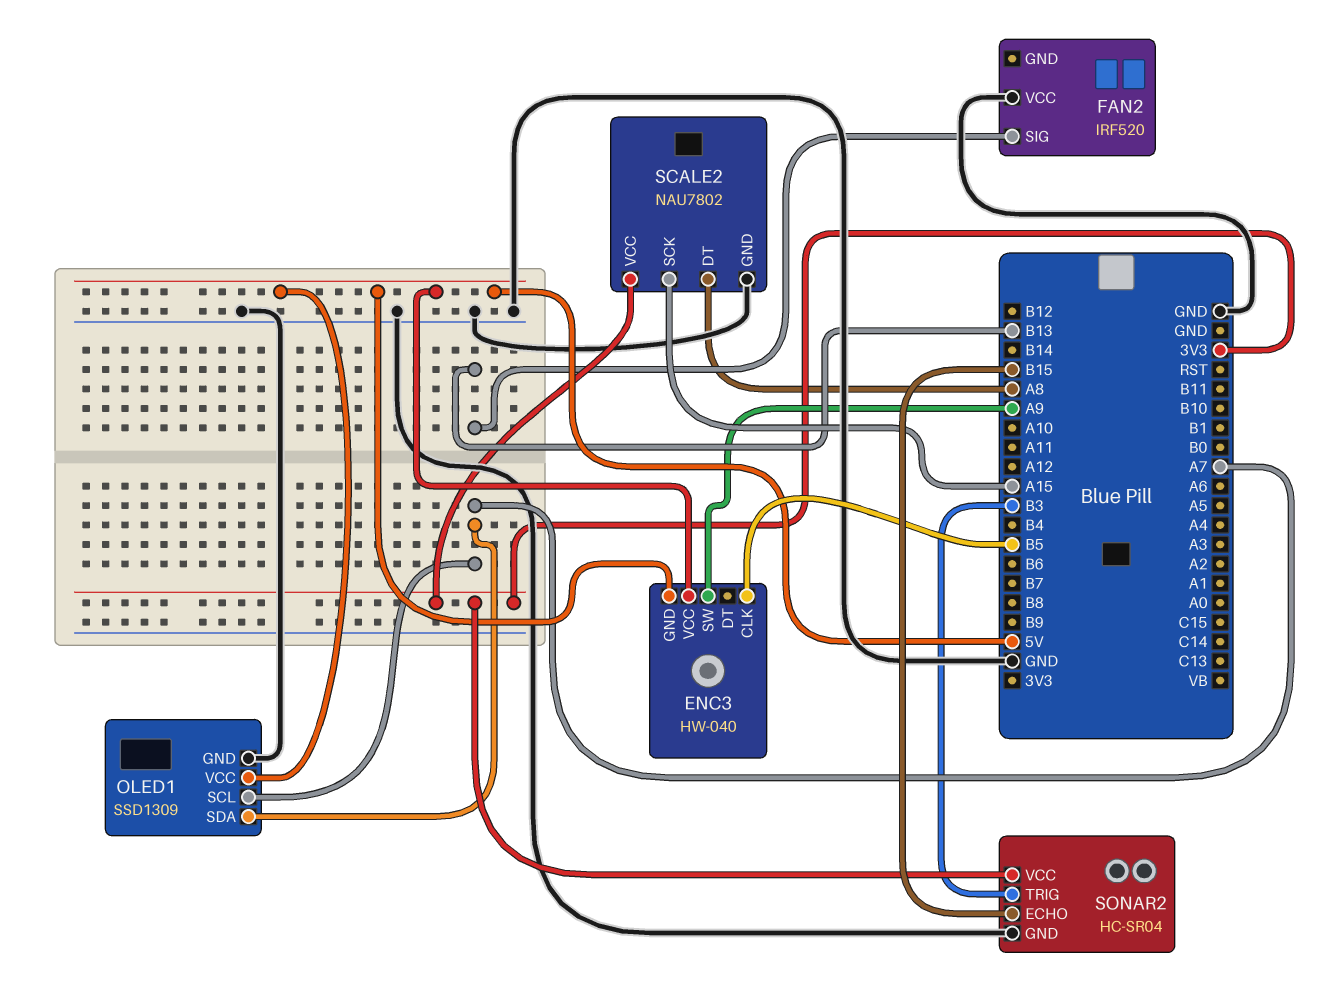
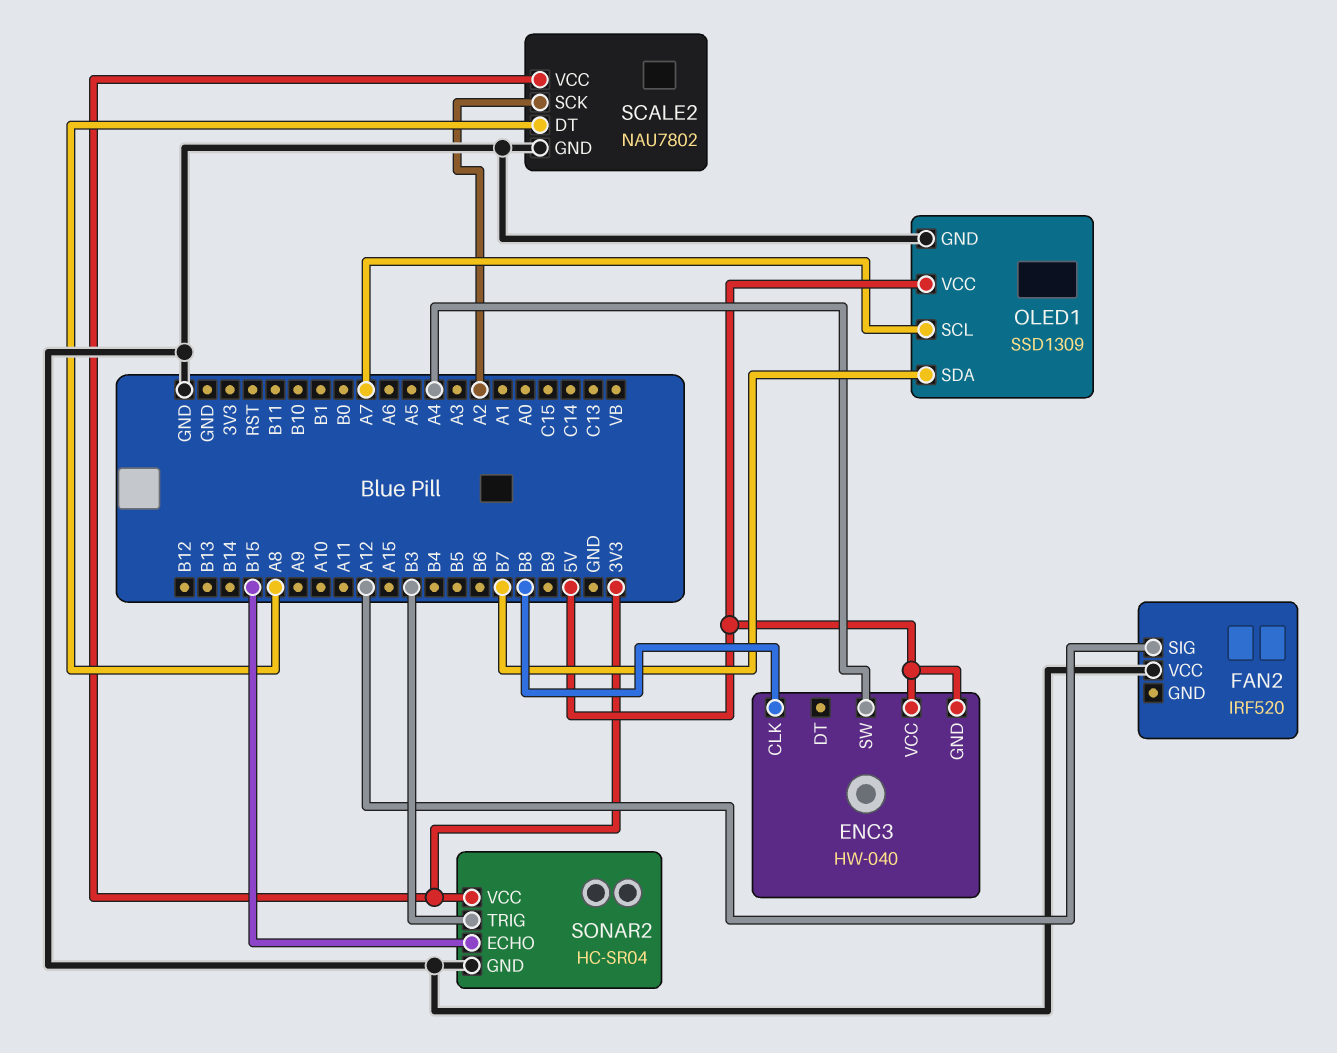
ENC3 pin CLK: B5 -> B8
ENC3 pin SW: A9 -> A4
FAN2 pin SIG: B13 -> A12
OLED1 pin SDA: A7 -> B7
SCALE2 pin SCK: A15 -> A2

